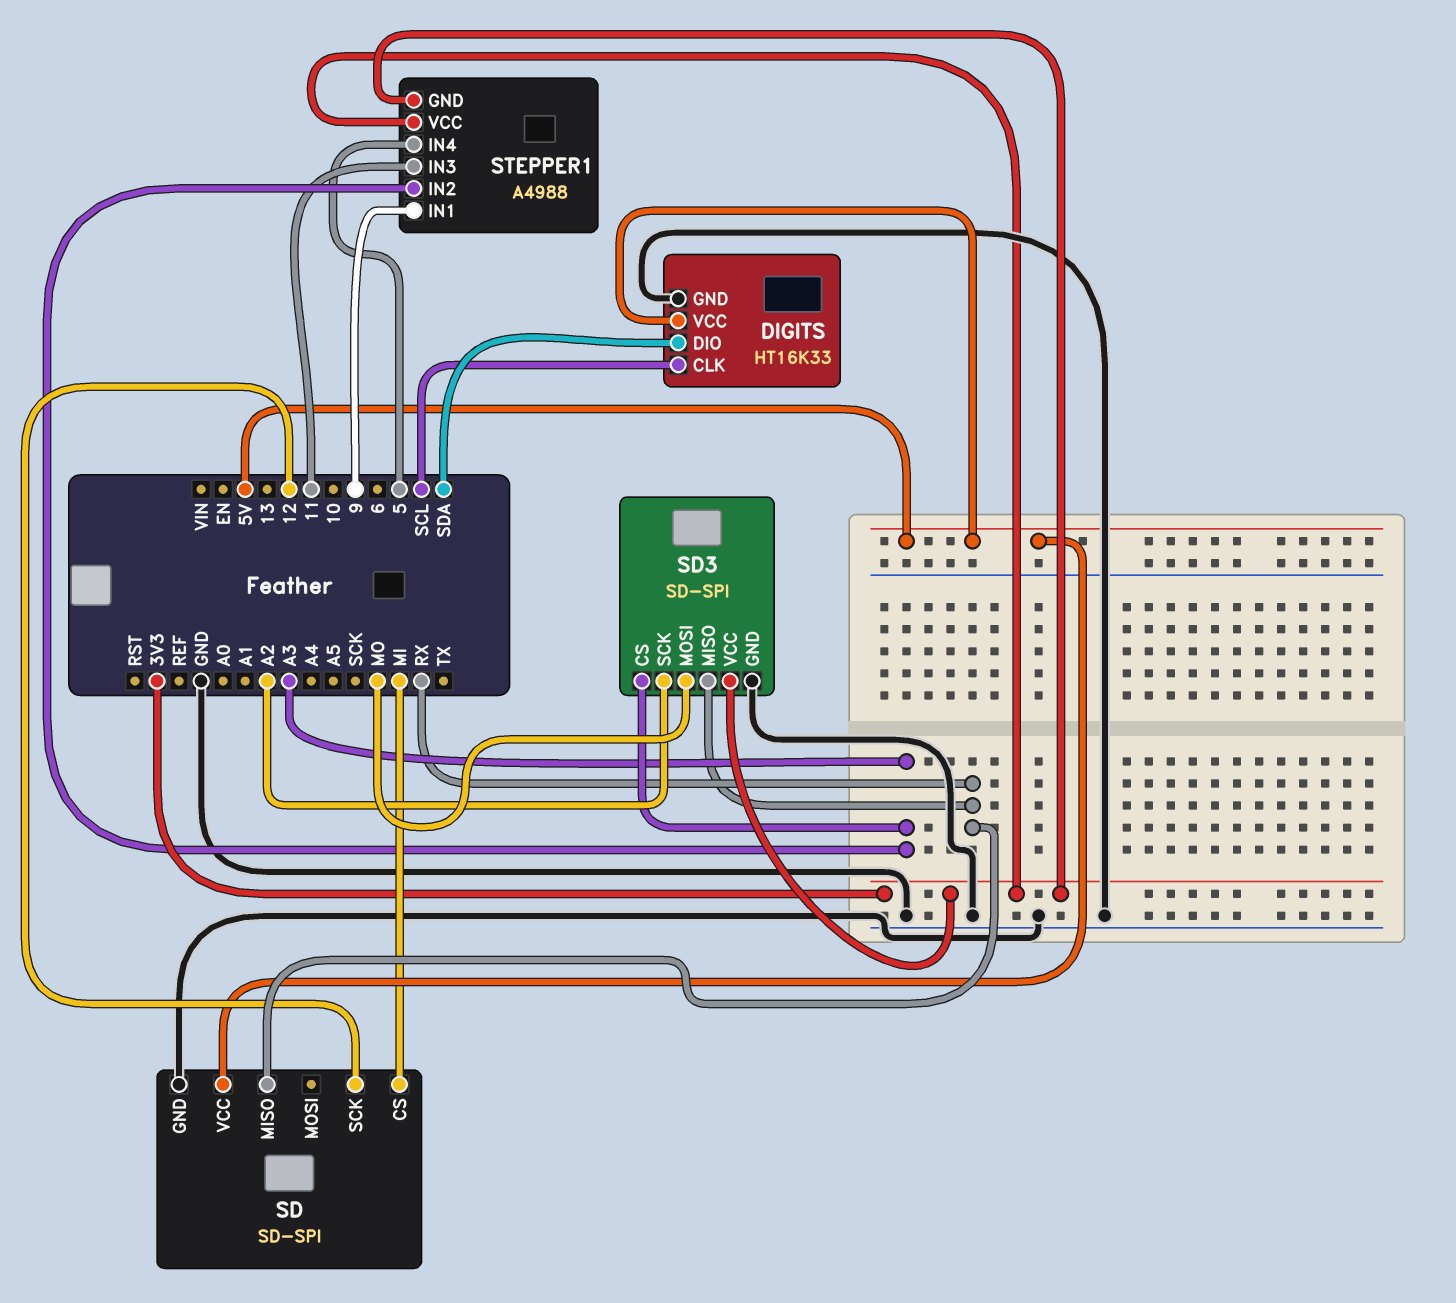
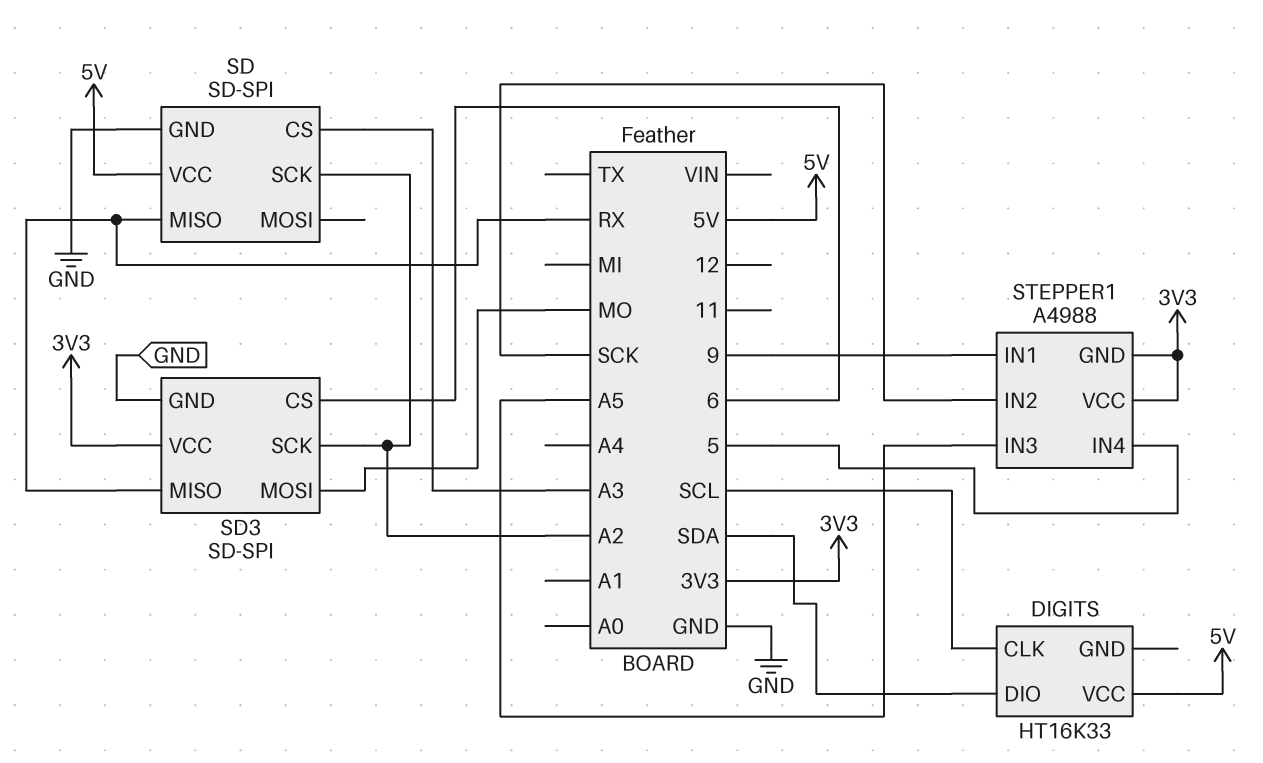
DIGITS pin GND: GND -> none
SD pin CS: MI -> A3
SD pin SCK: 12 -> A2
SD3 pin CS: A3 -> 6
STEPPER1 pin IN2: A3 -> SCK
STEPPER1 pin IN3: 11 -> A5

